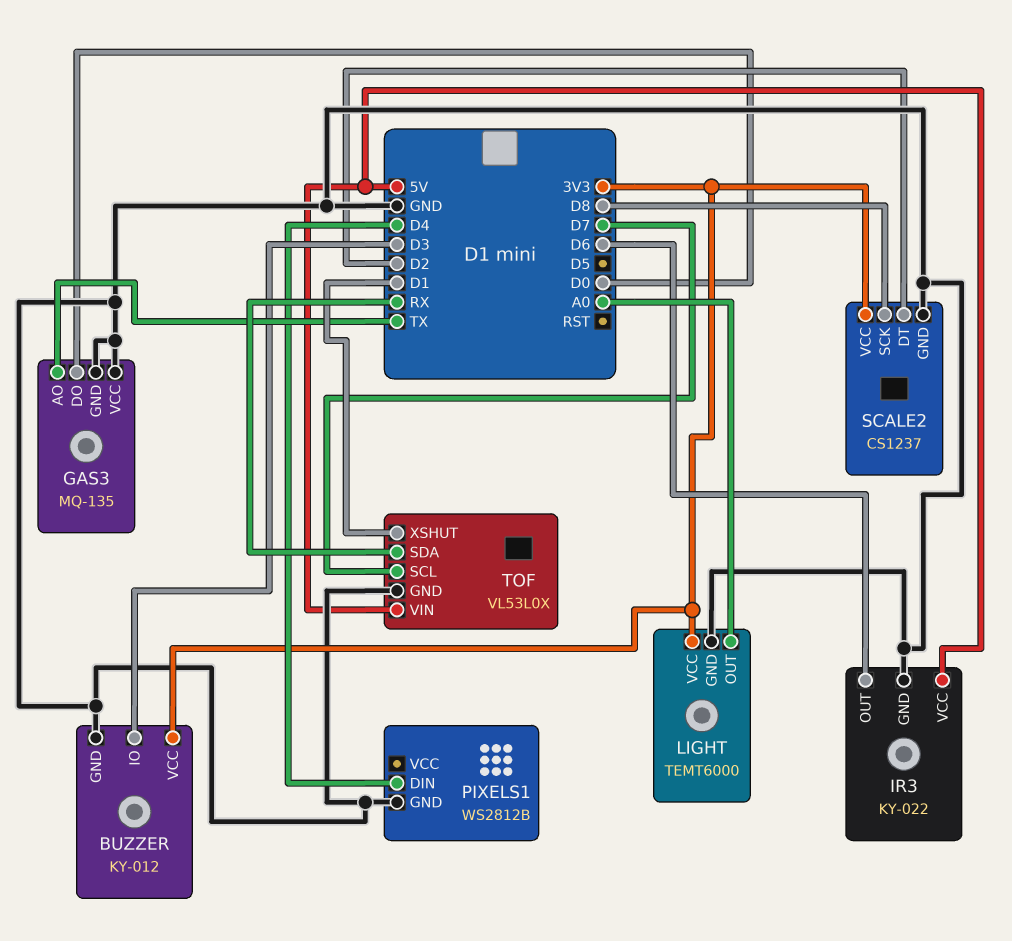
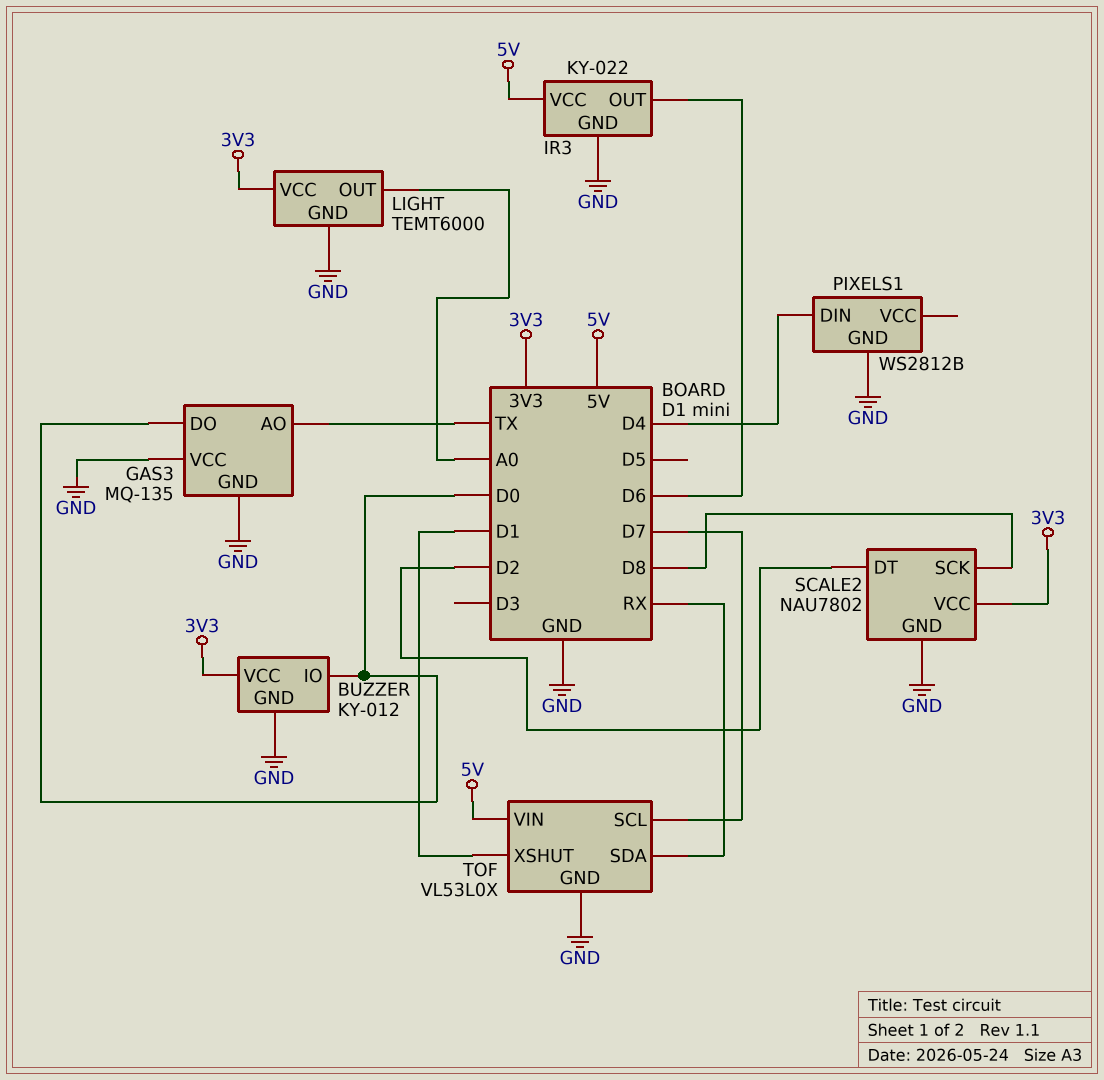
BUZZER pin IO: D3 -> D0
SCALE2: CS1237 -> NAU7802

